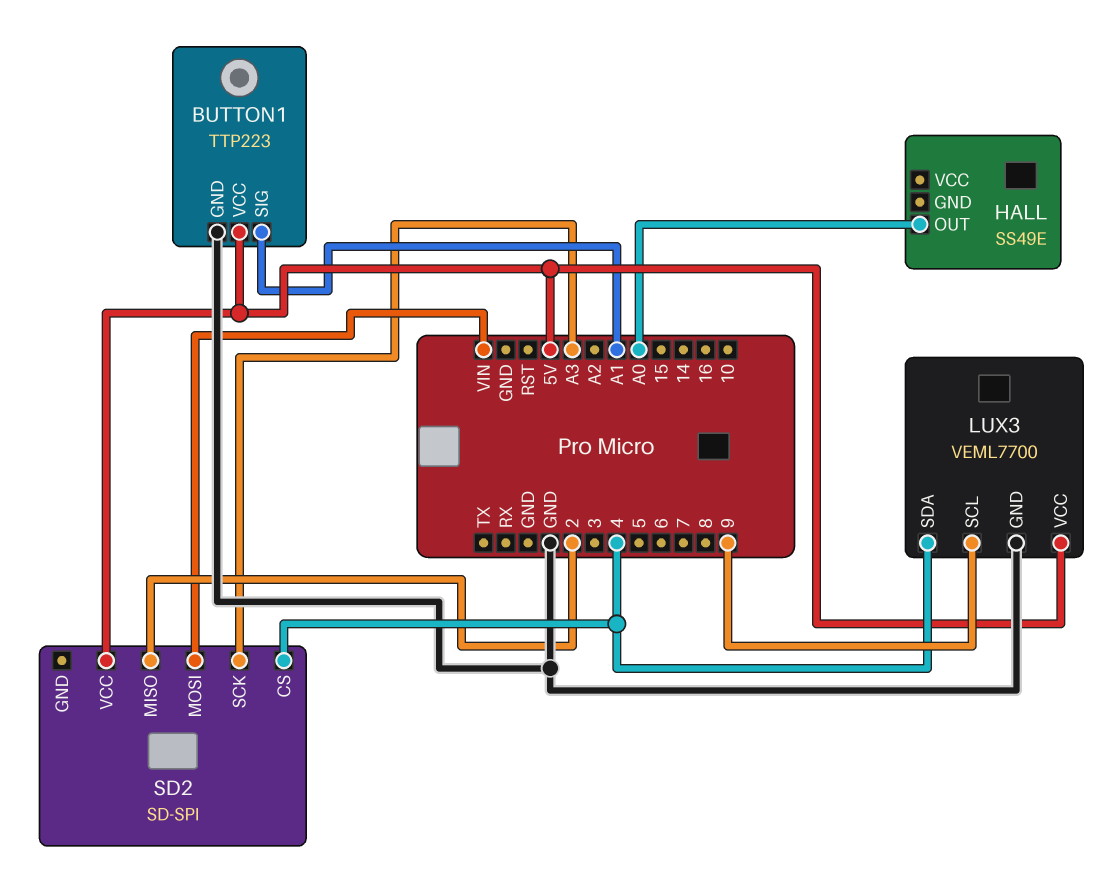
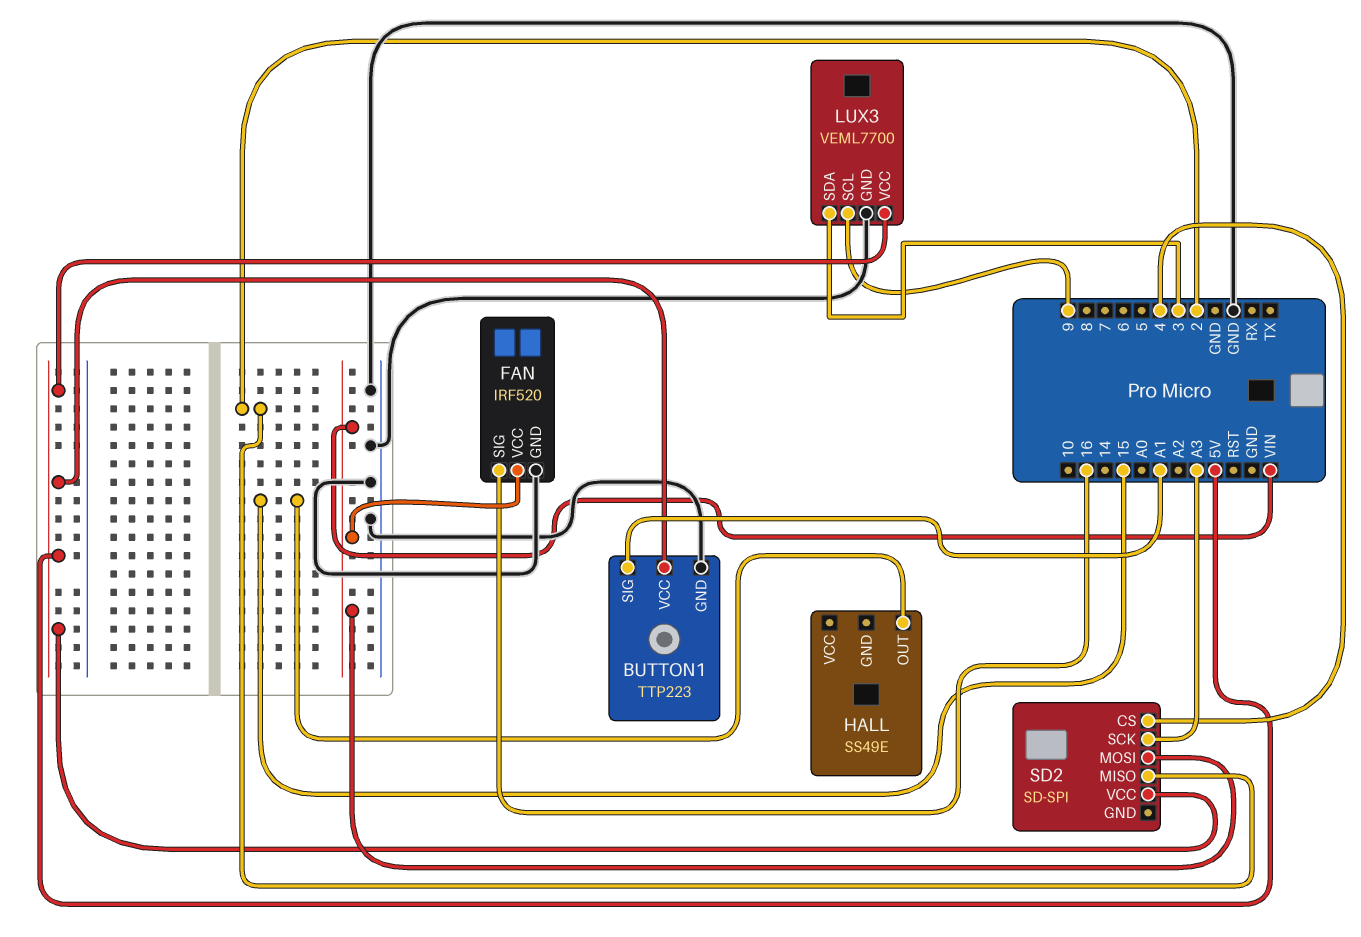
FAN: none -> IRF520
FAN pin GND: none -> GND
FAN pin SIG: none -> 16
FAN pin VCC: none -> VIN
HALL pin OUT: A0 -> 15
LUX3 pin SDA: 4 -> 3

